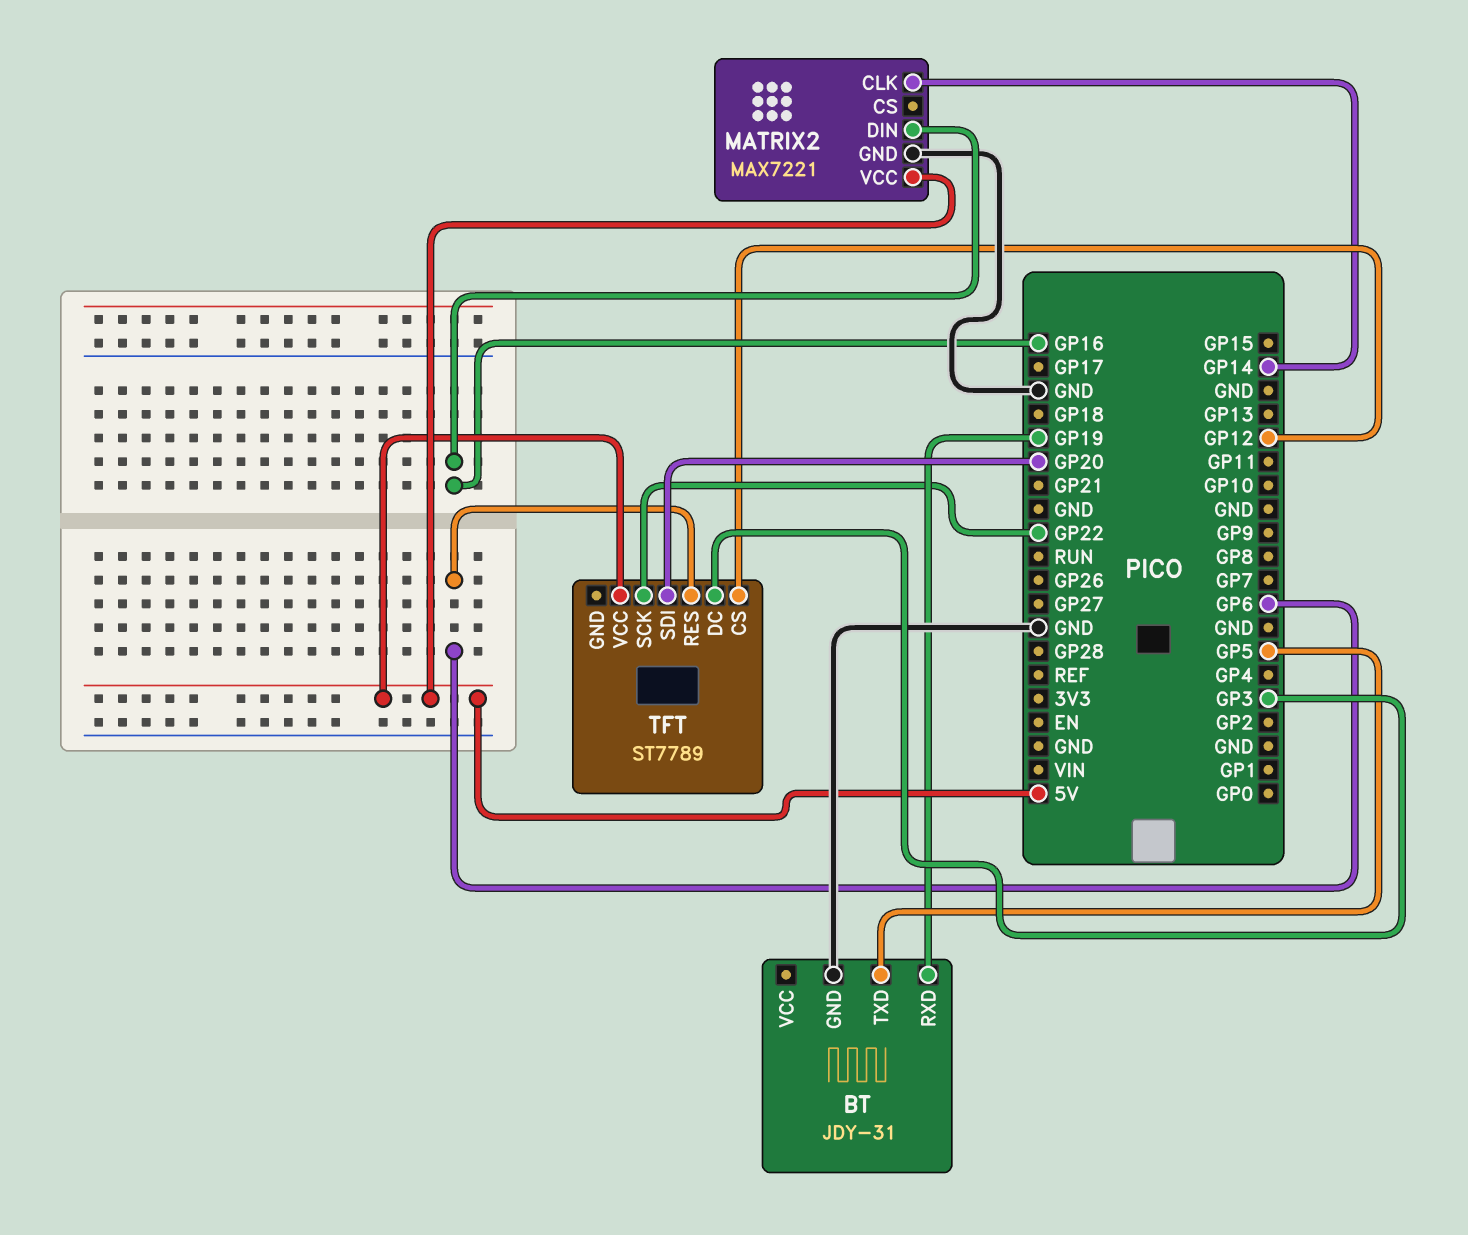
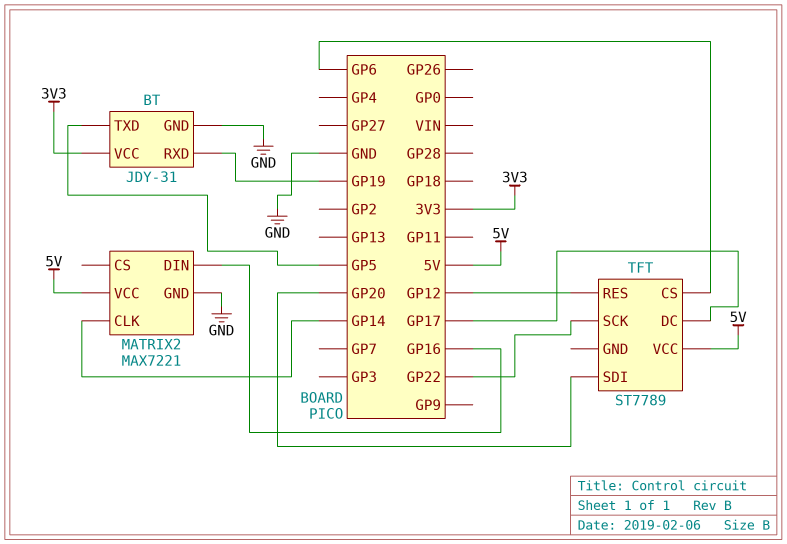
BT pin VCC: none -> 3V3
TFT pin CS: GP12 -> GP6
TFT pin DC: GP3 -> GP17
TFT pin RES: GP6 -> GP12

